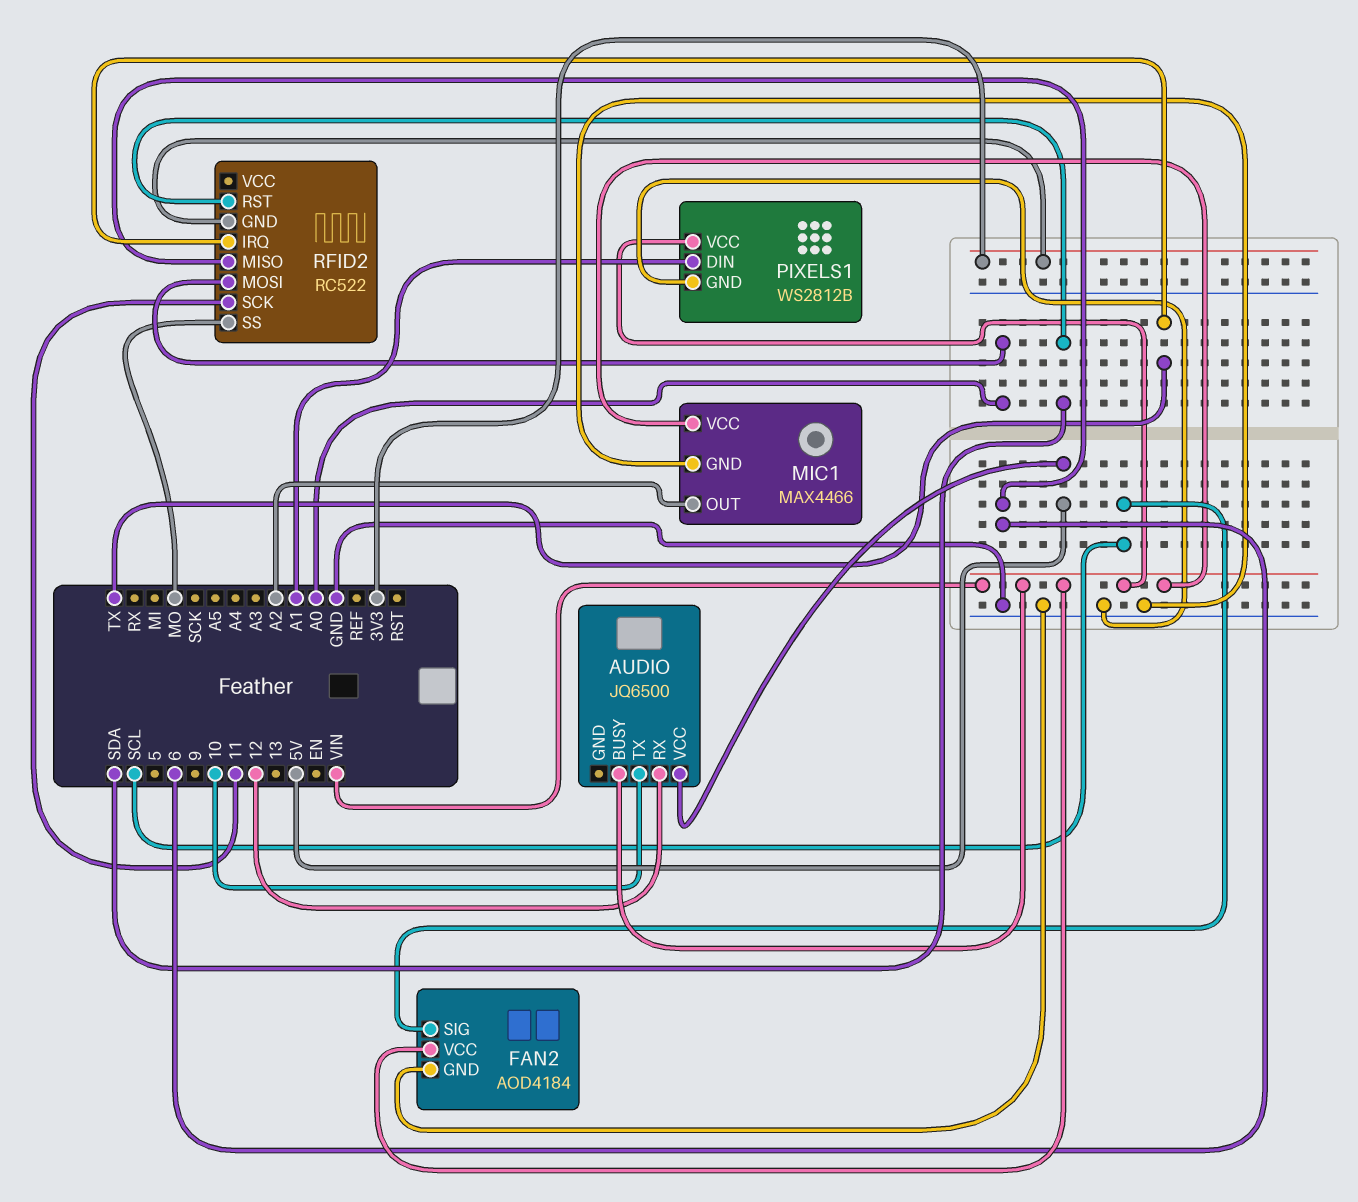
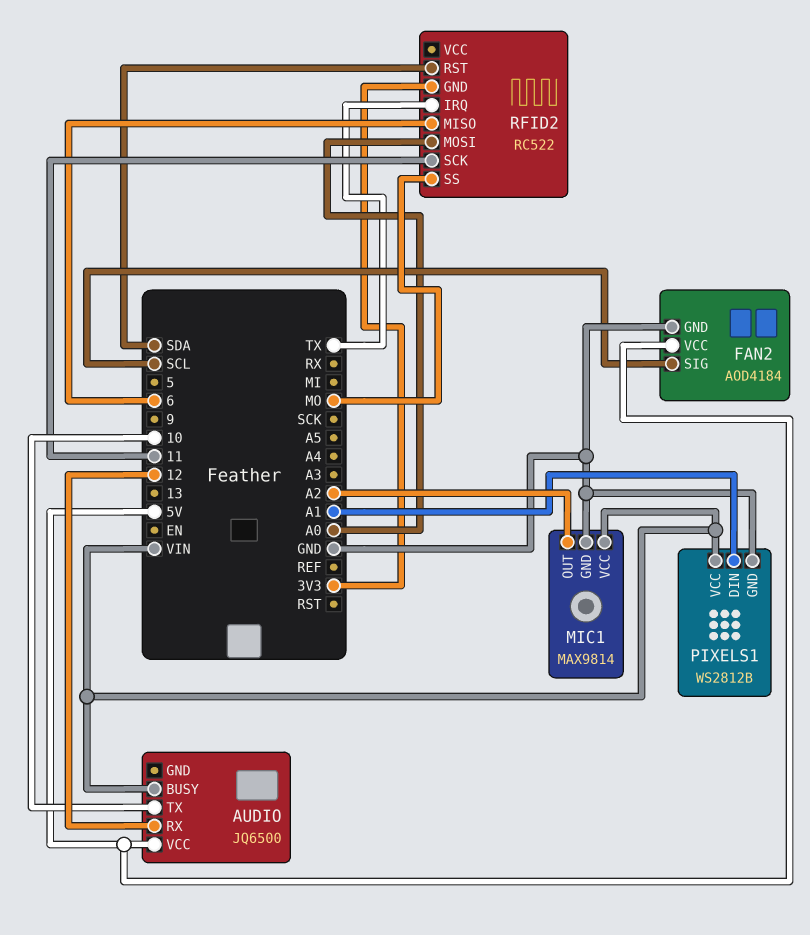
FAN2 pin VCC: VIN -> 5V
MIC1: MAX4466 -> MAX9814

